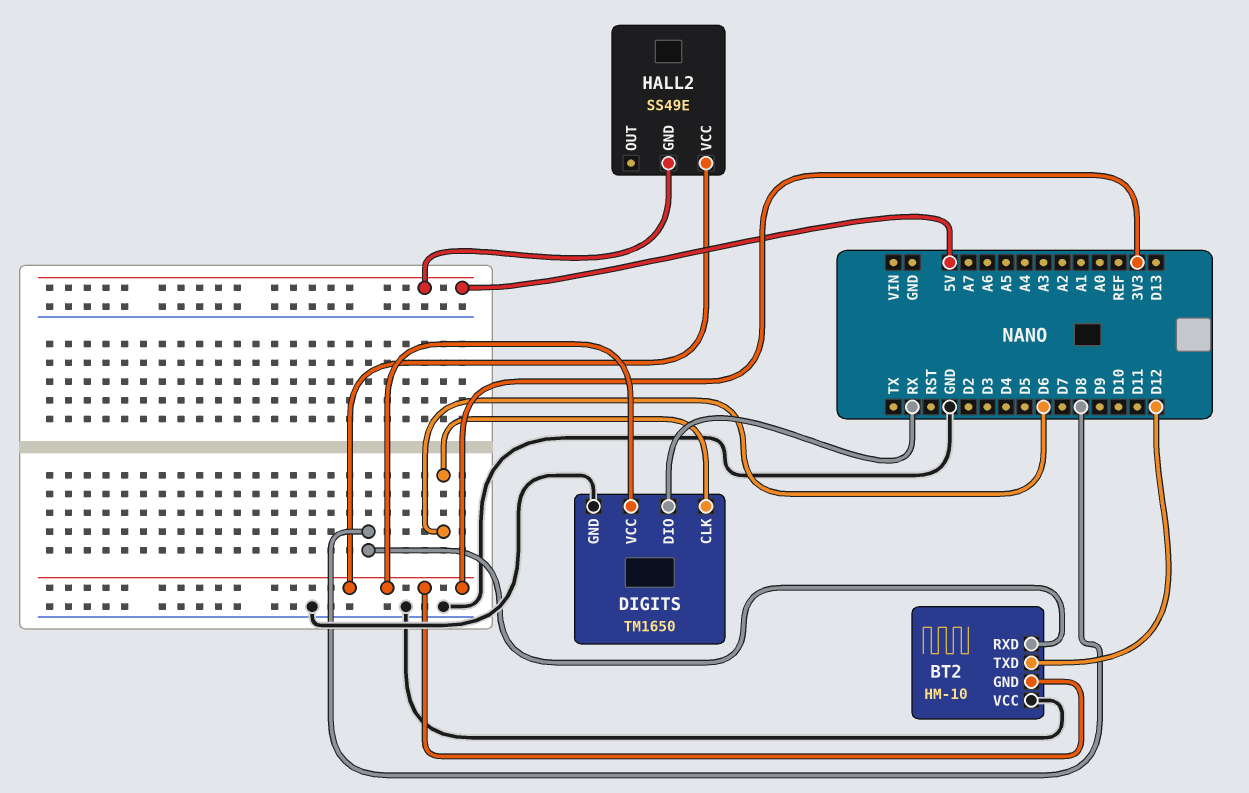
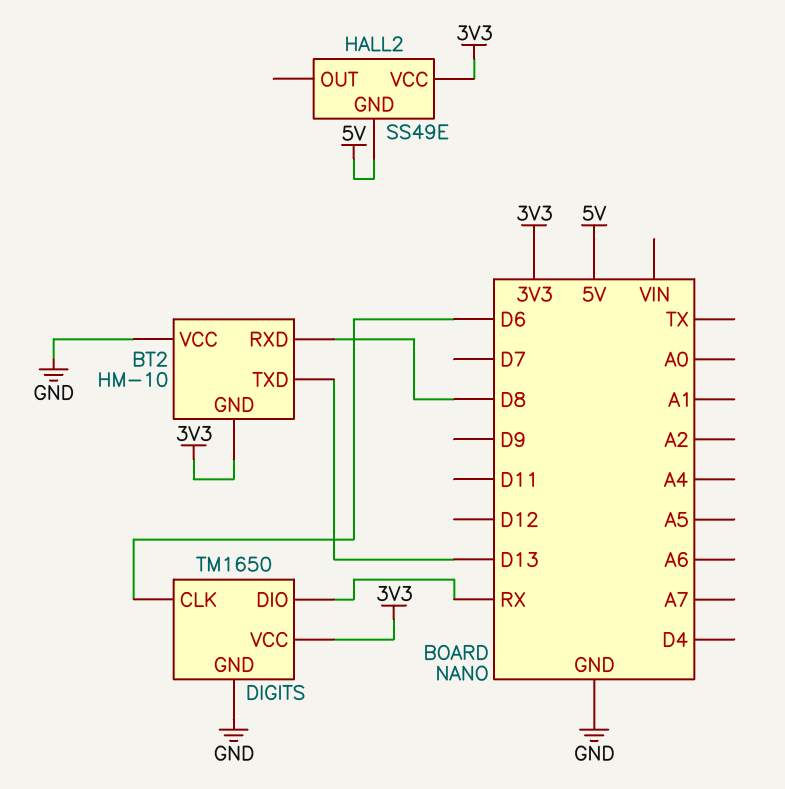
BT2 pin TXD: D12 -> D13

